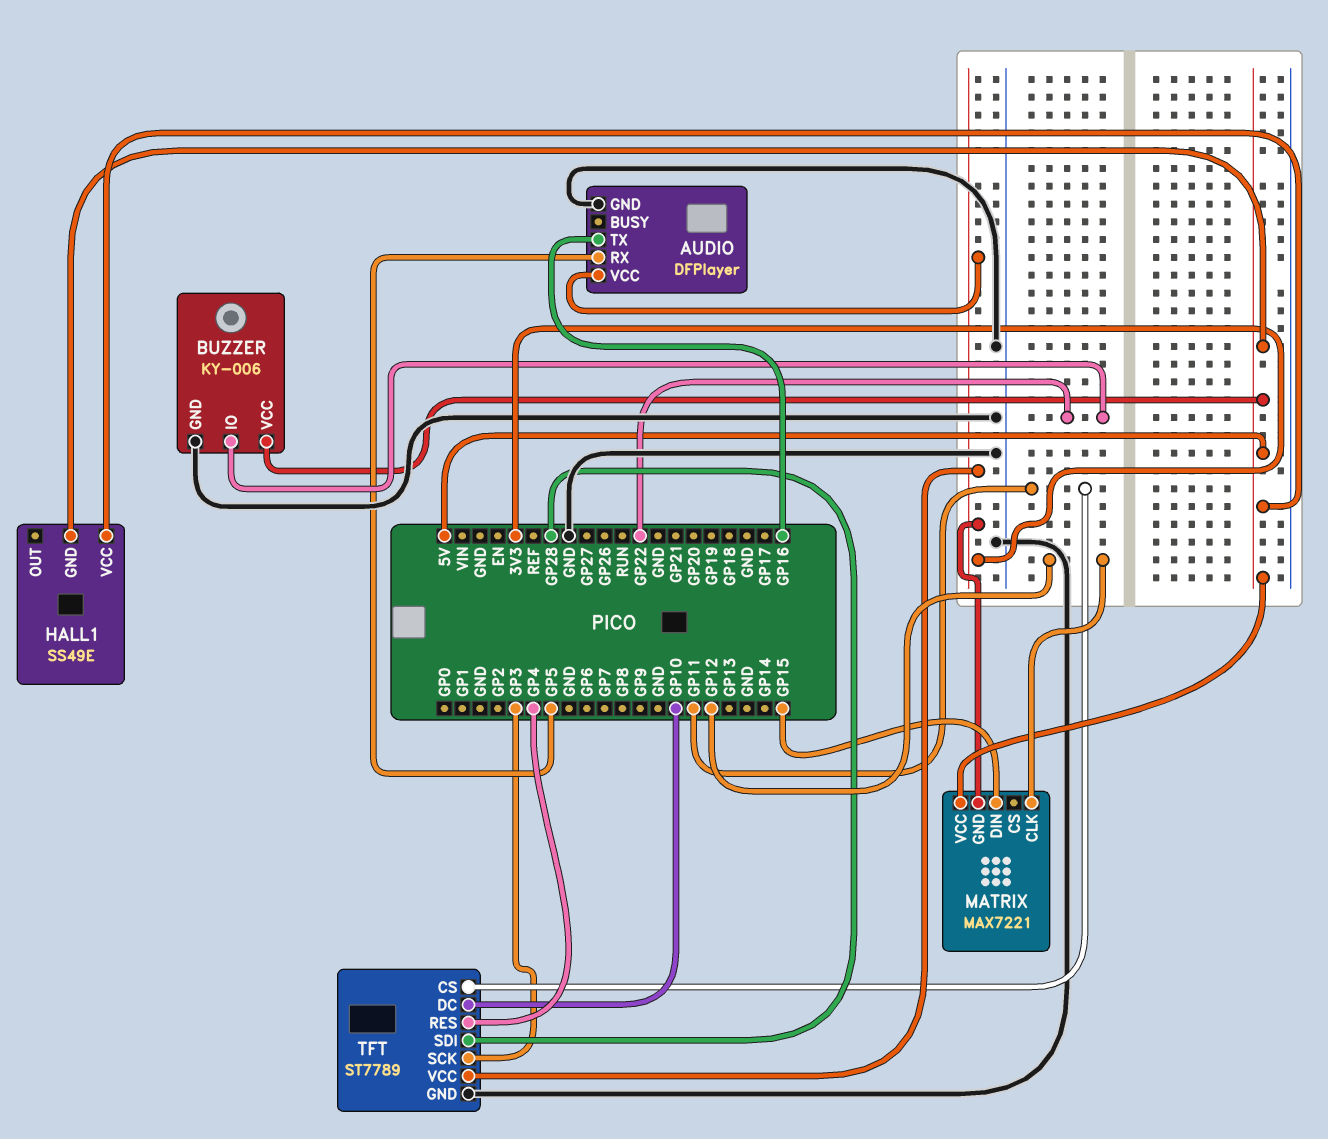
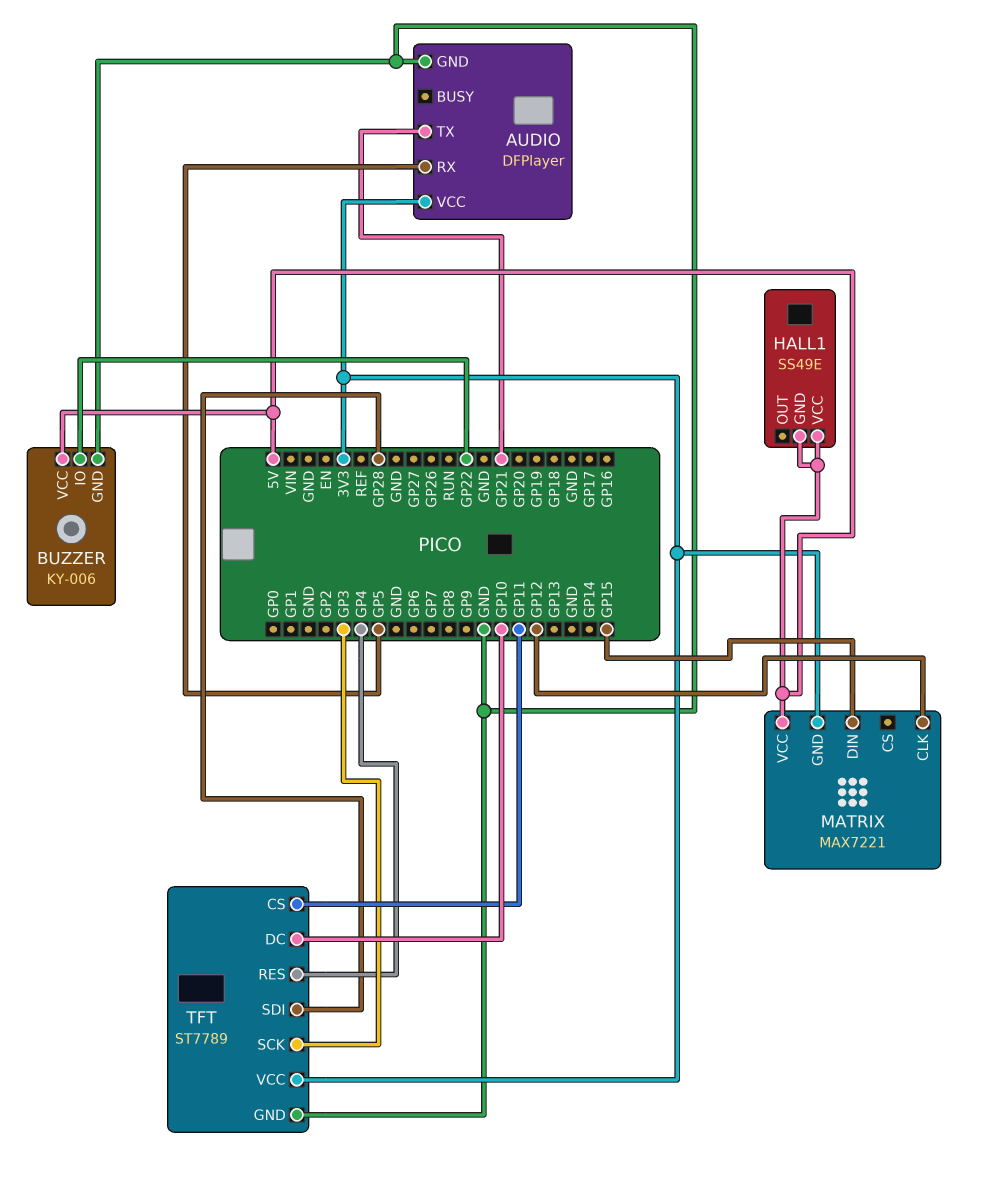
AUDIO pin TX: GP16 -> GP21

